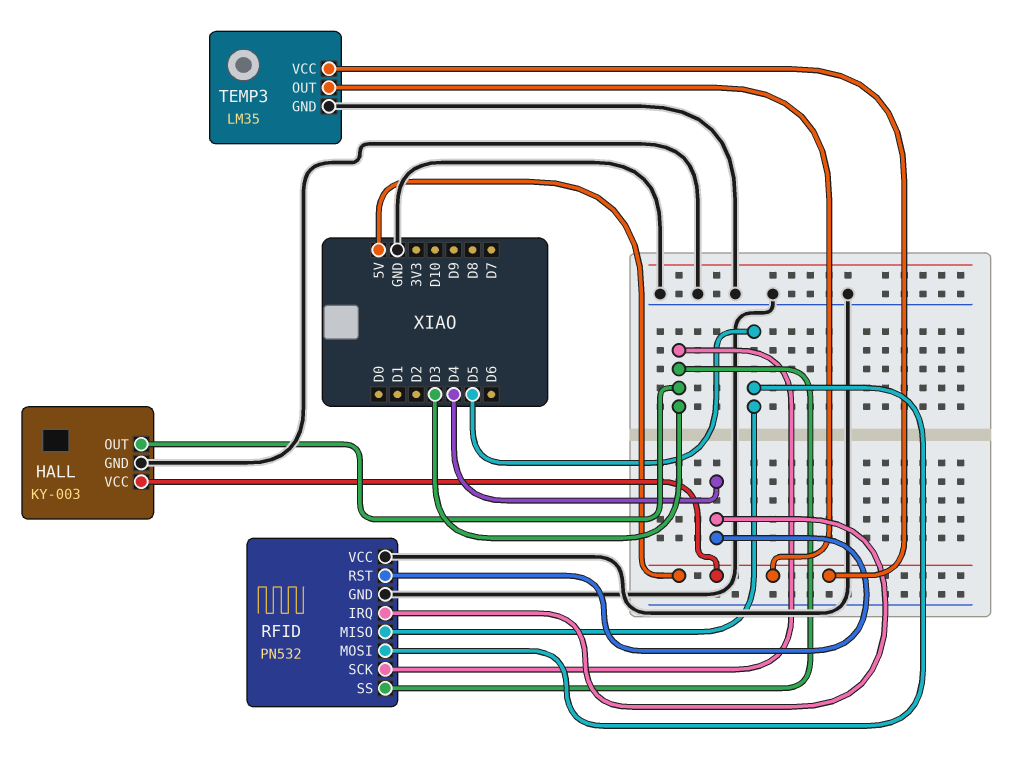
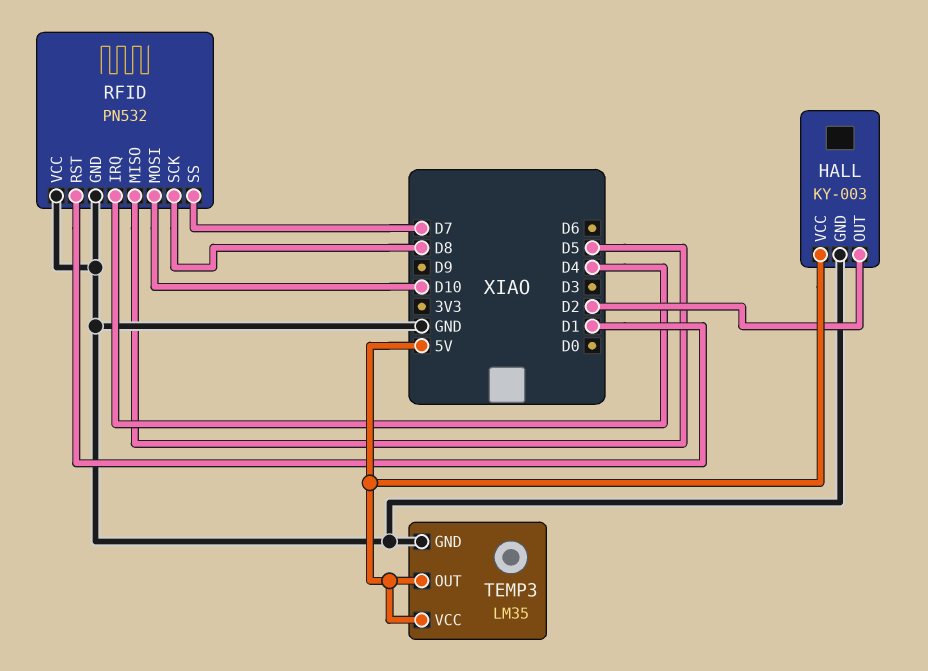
HALL pin OUT: D3 -> D2
RFID pin MOSI: D5 -> D10
RFID pin RST: D4 -> D1
RFID pin SCK: D3 -> D8
RFID pin SS: D3 -> D7

